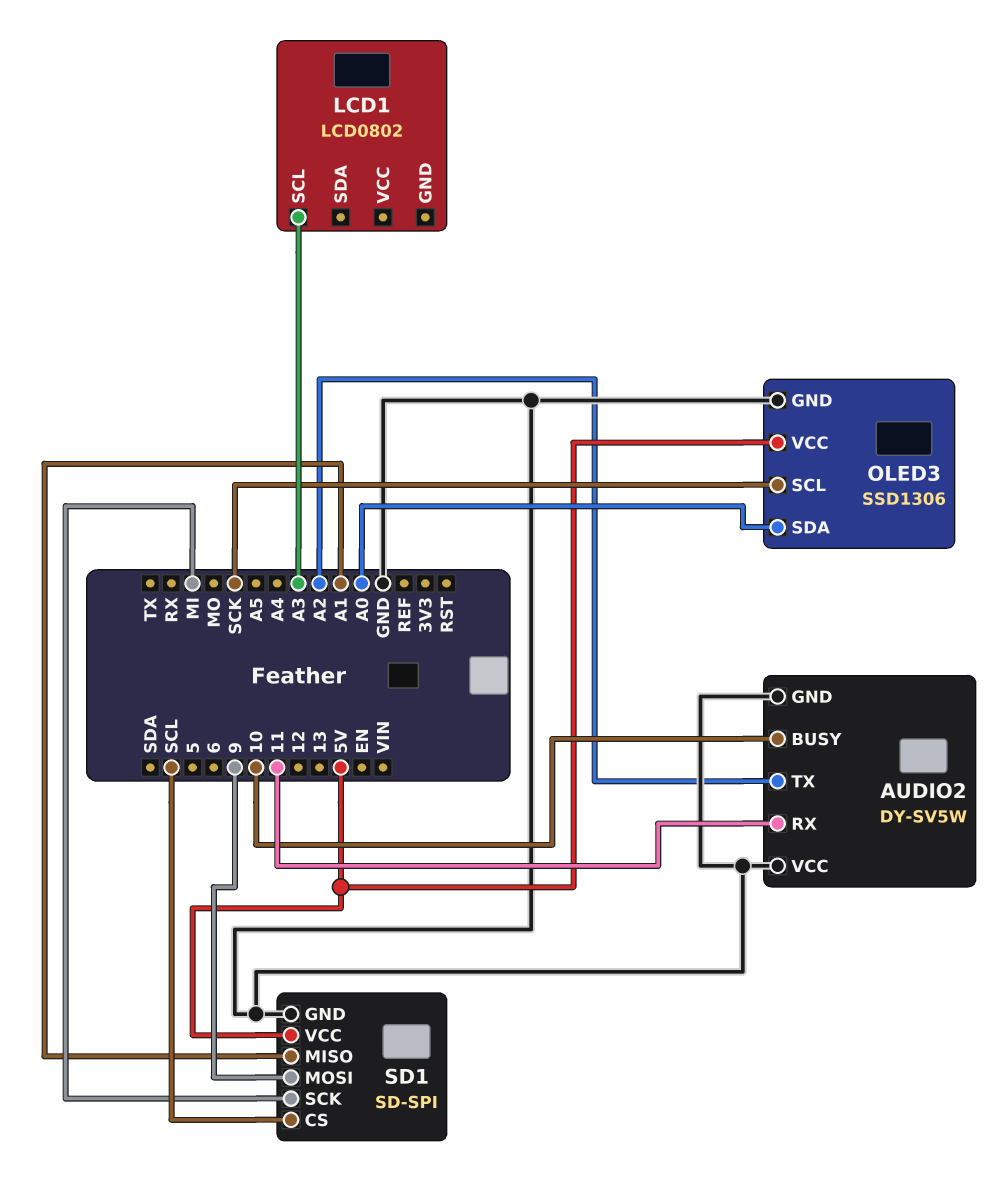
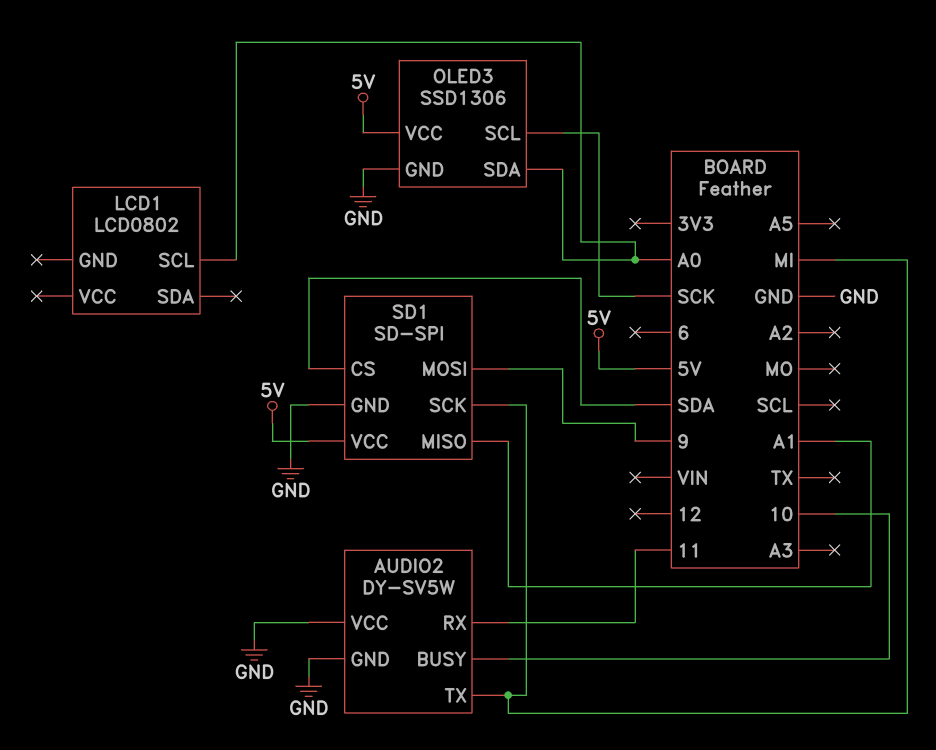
AUDIO2 pin TX: A2 -> MI
LCD1 pin SCL: A3 -> A0
SD1 pin CS: SCL -> SDA

